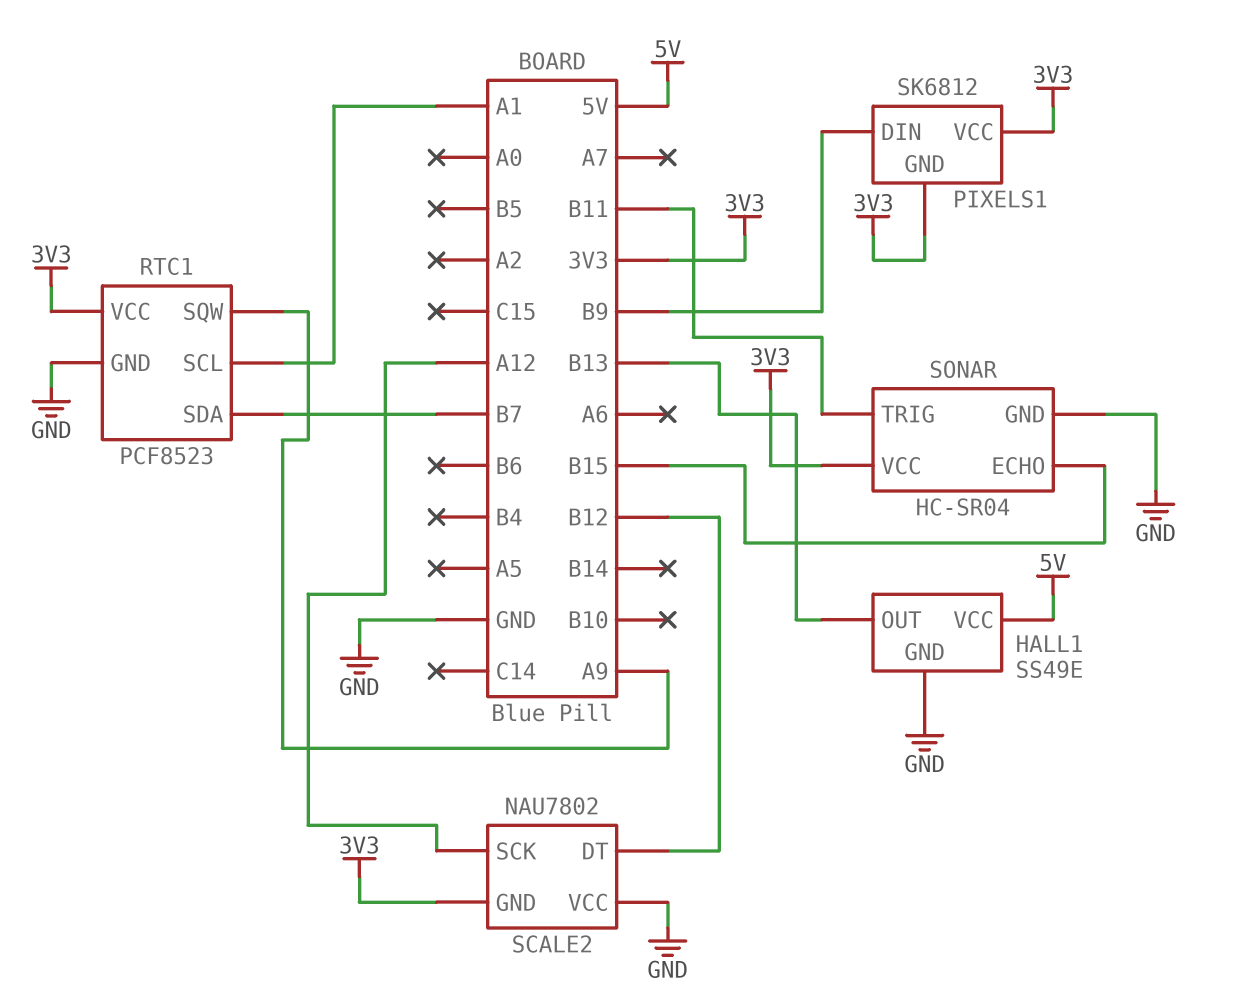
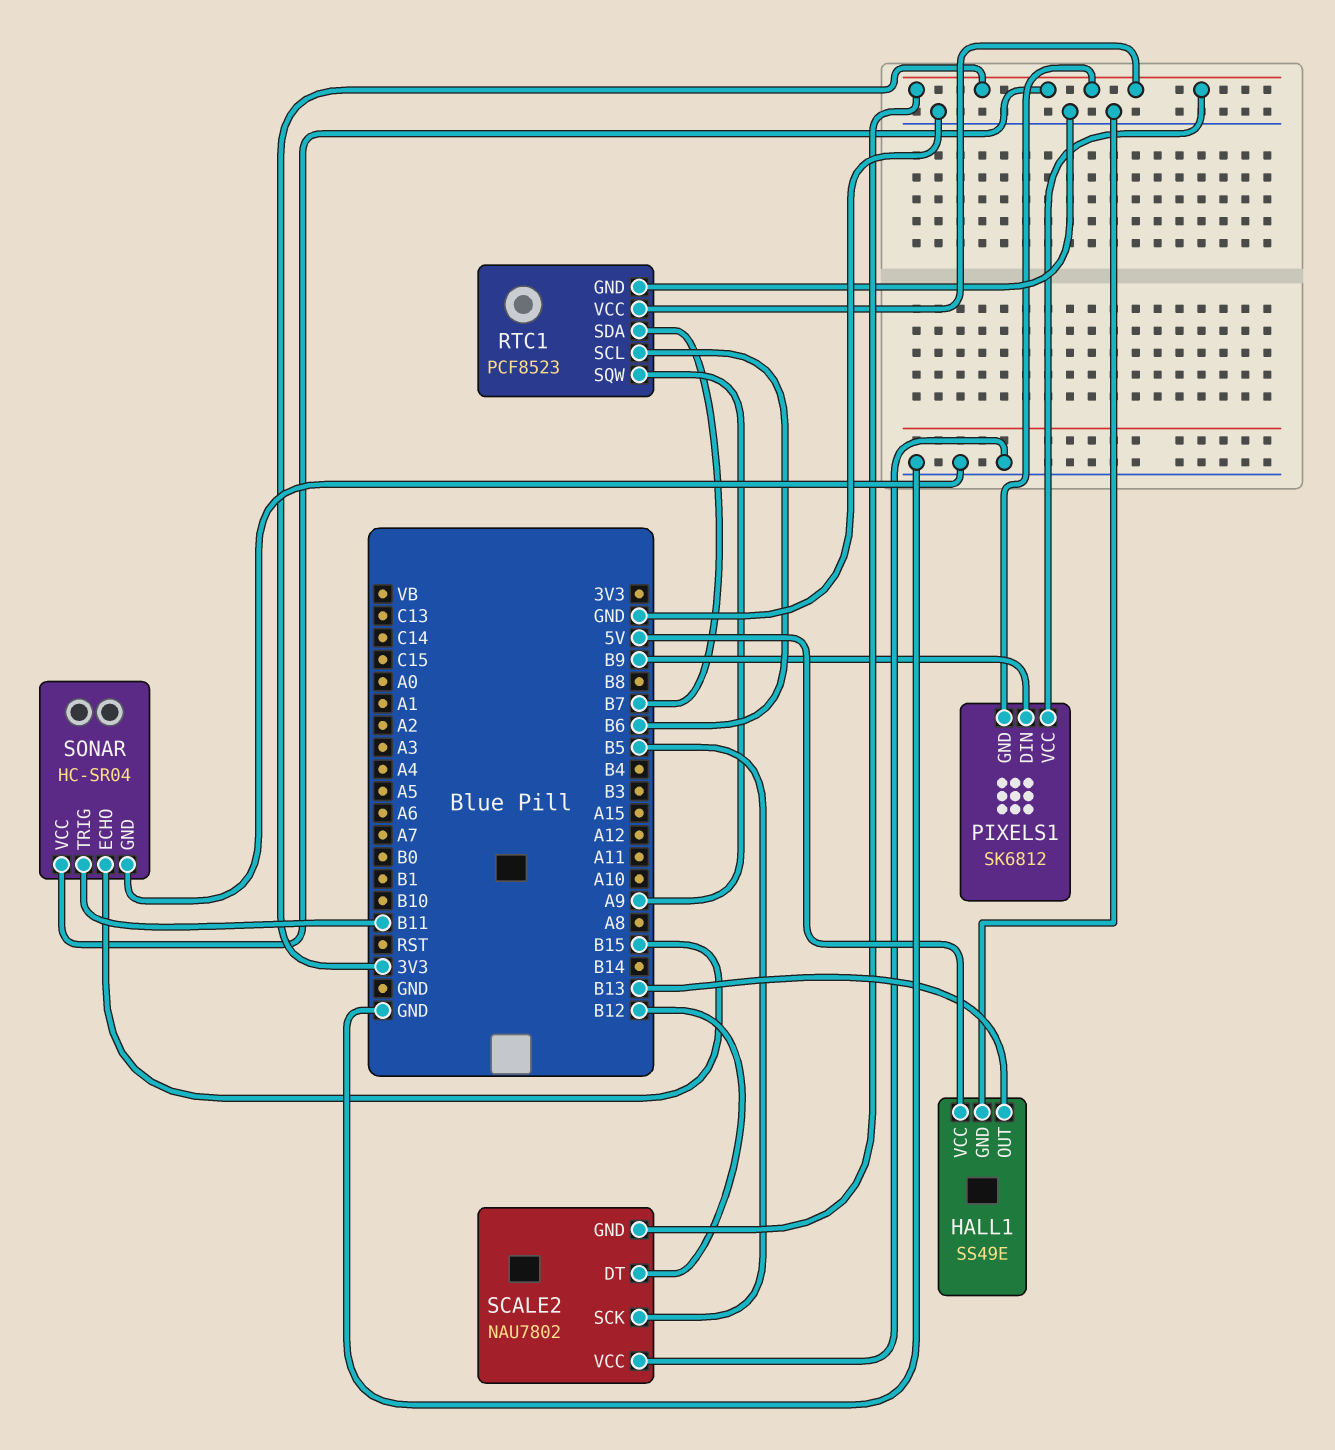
RTC1 pin SCL: A1 -> B6
SCALE2 pin SCK: A12 -> B5

